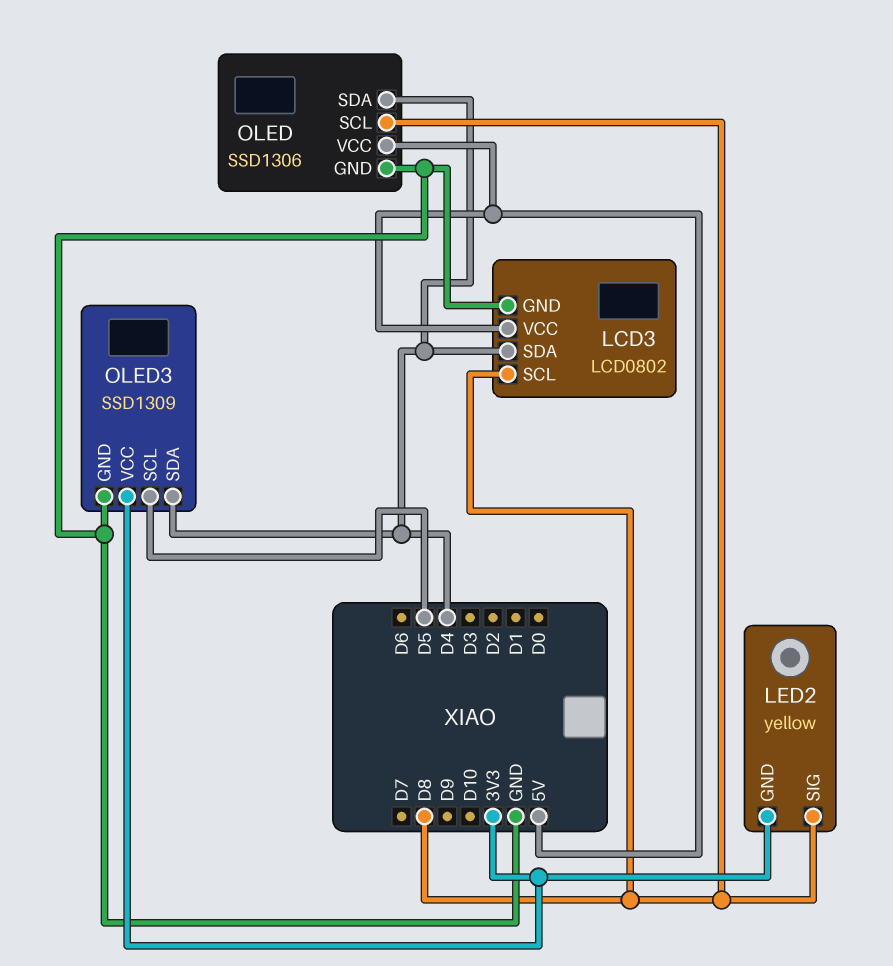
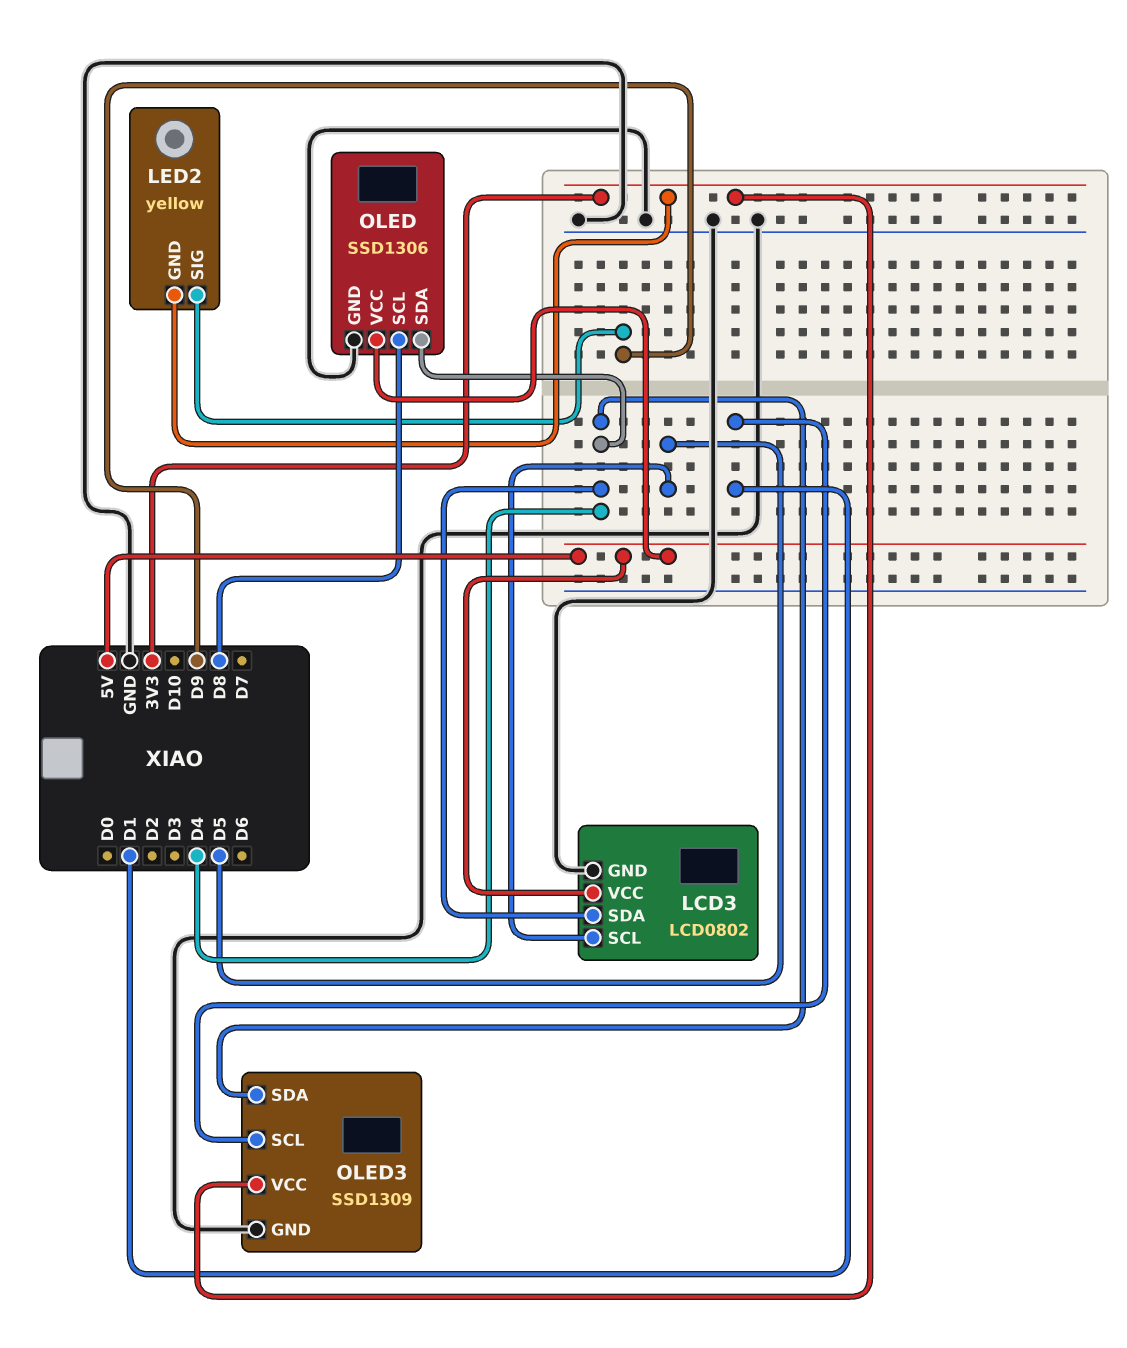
LCD3 pin SCL: D8 -> D5
LED2 pin SIG: D8 -> D9
OLED3 pin SCL: D5 -> D1

